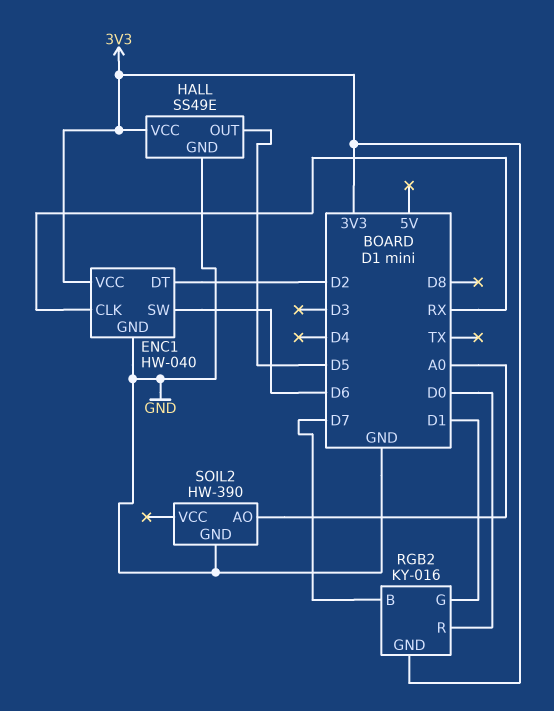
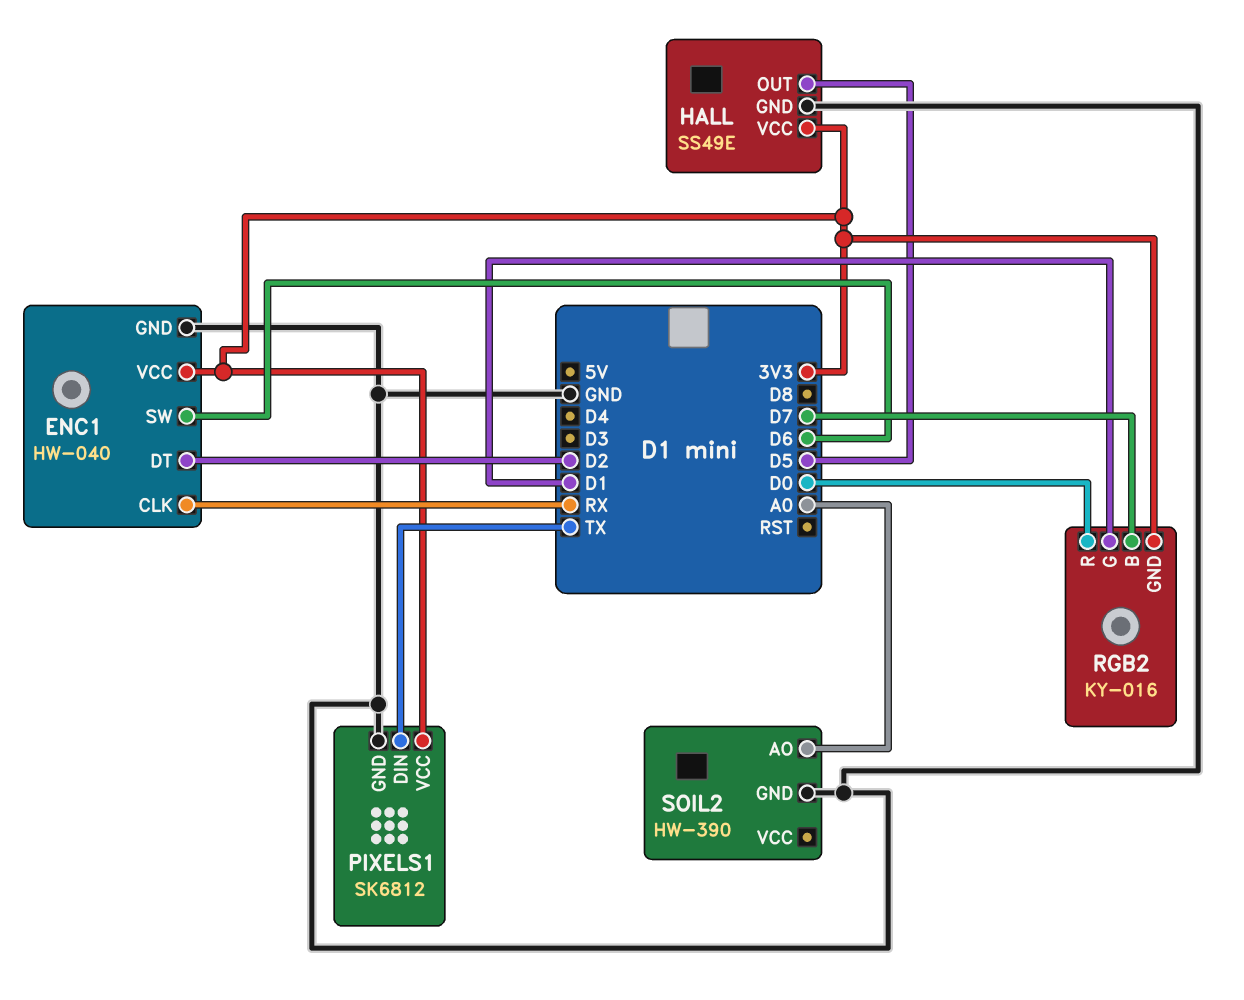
PIXELS1: none -> SK6812
PIXELS1 pin DIN: none -> TX
PIXELS1 pin GND: none -> GND
PIXELS1 pin VCC: none -> 3V3

